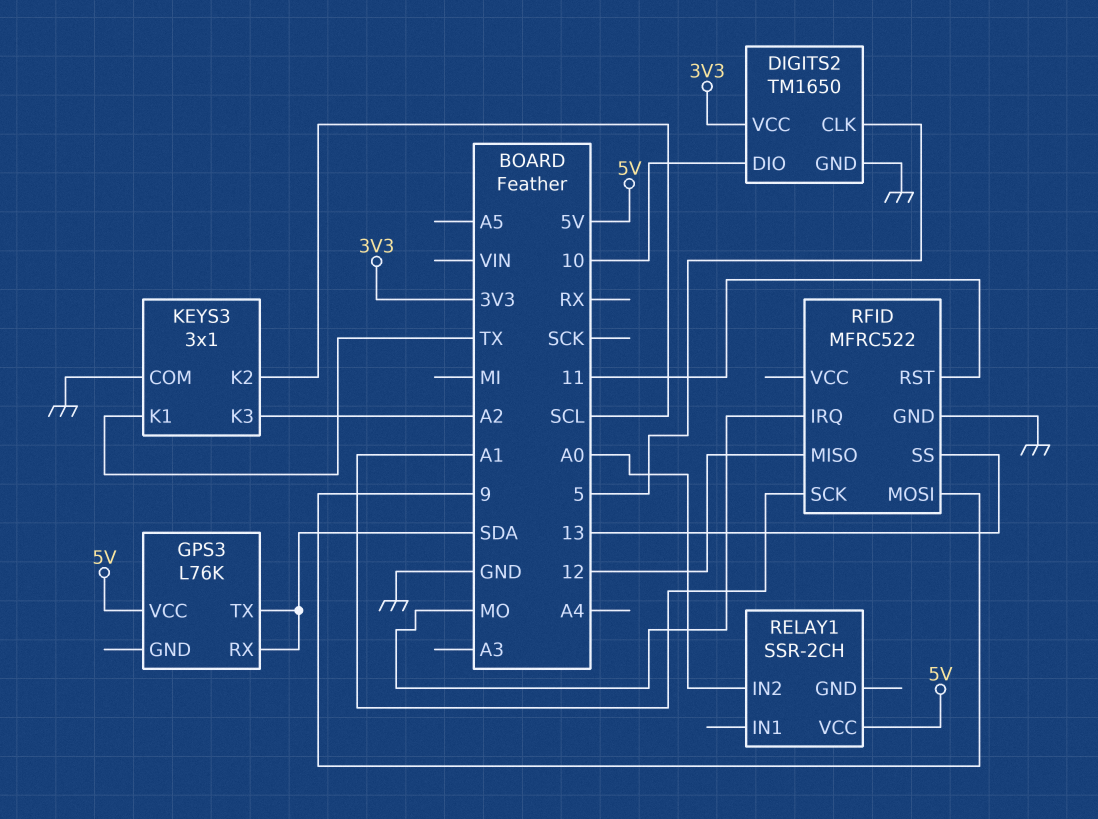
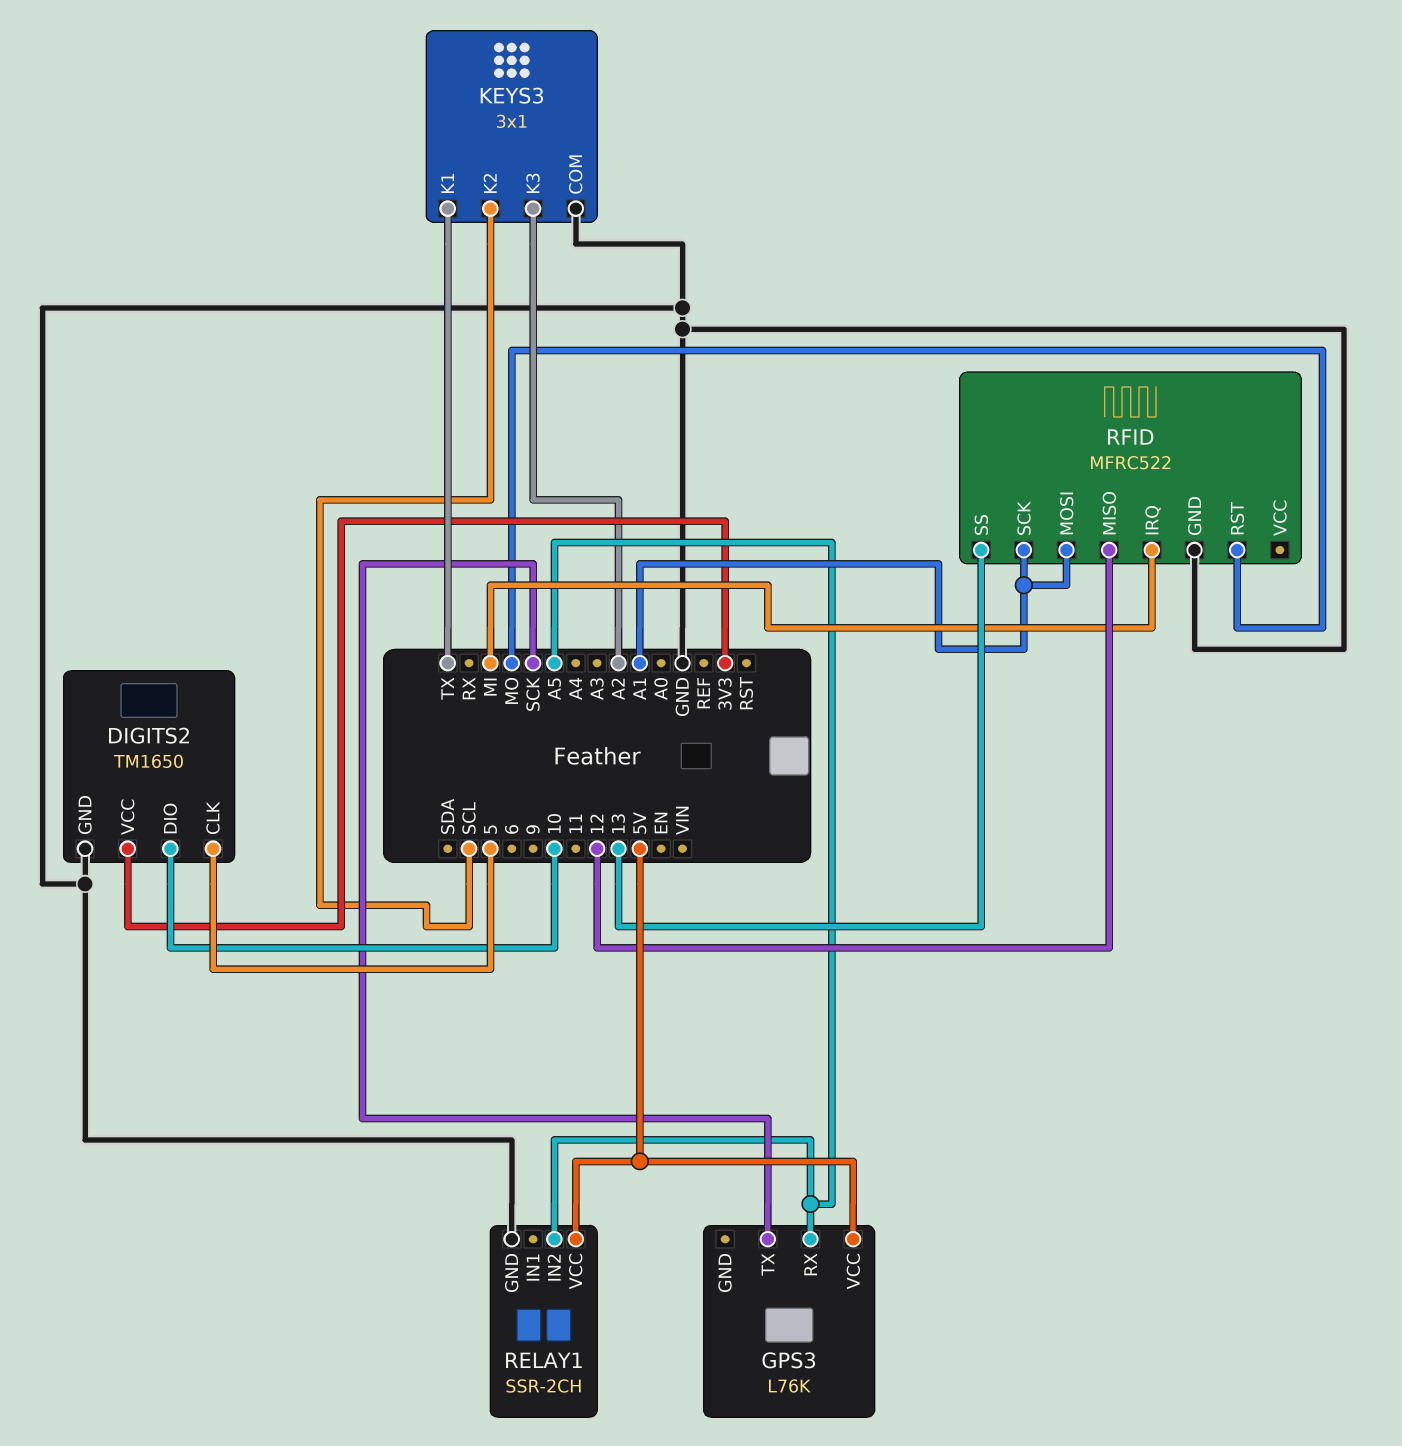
GPS3 pin RX: SDA -> A5
GPS3 pin TX: SDA -> SCK
RELAY1 pin GND: none -> GND
RELAY1 pin IN2: A0 -> A5
RFID pin IRQ: MO -> MI
RFID pin MOSI: 9 -> A1
RFID pin RST: 11 -> MO

